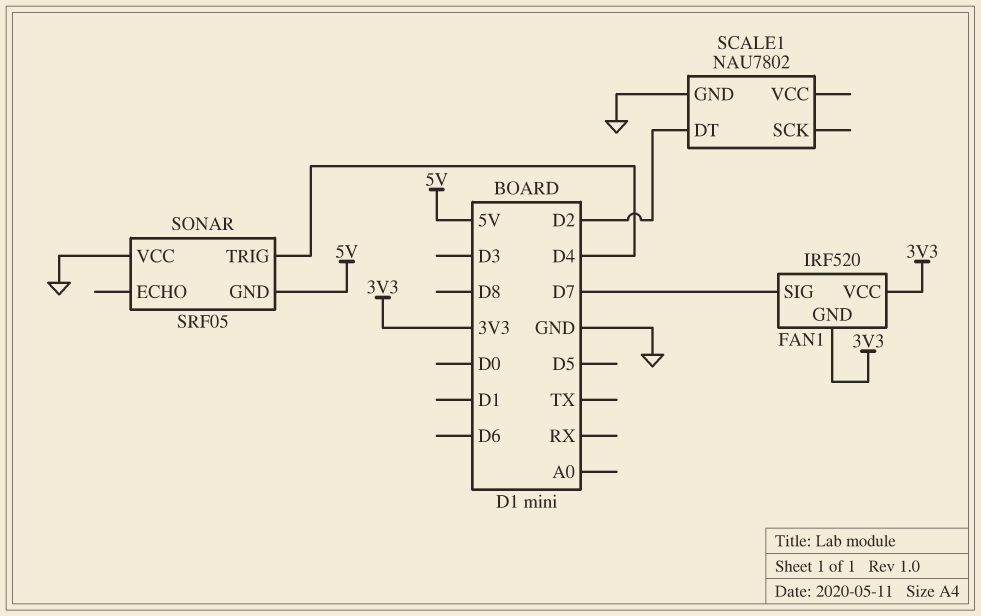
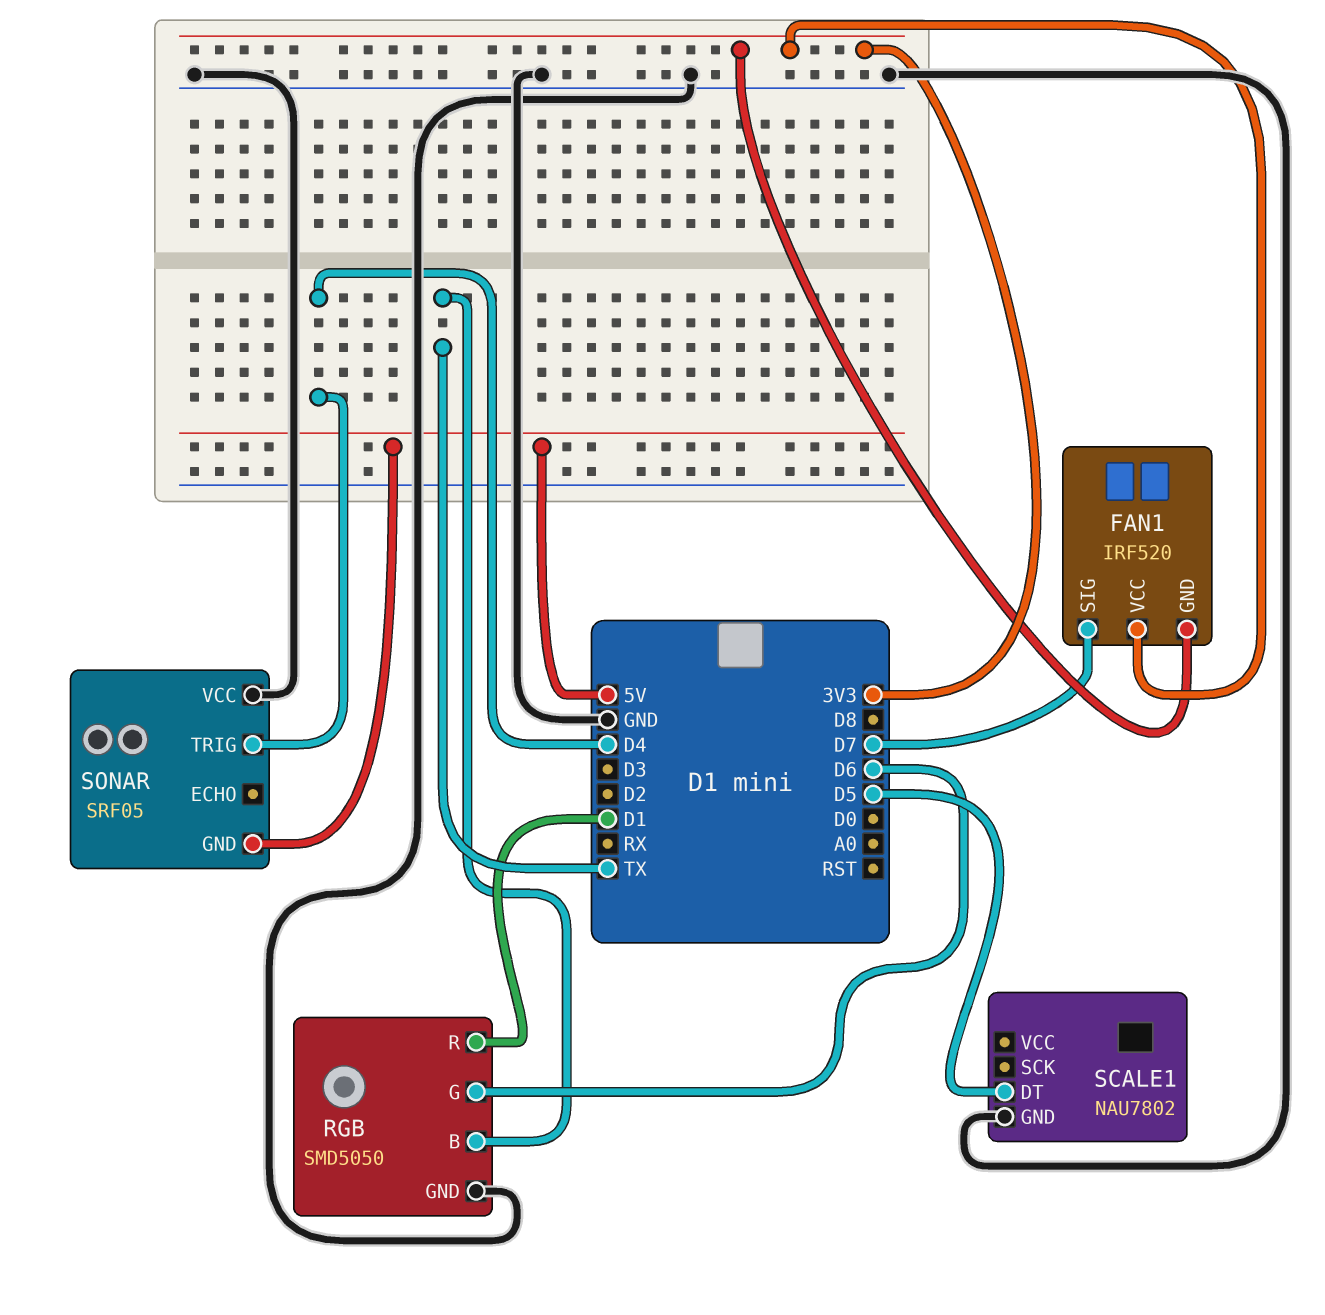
RGB: none -> SMD5050
RGB pin B: none -> TX
RGB pin G: none -> D6
RGB pin GND: none -> GND
RGB pin R: none -> D1
SCALE1 pin DT: D2 -> D5

